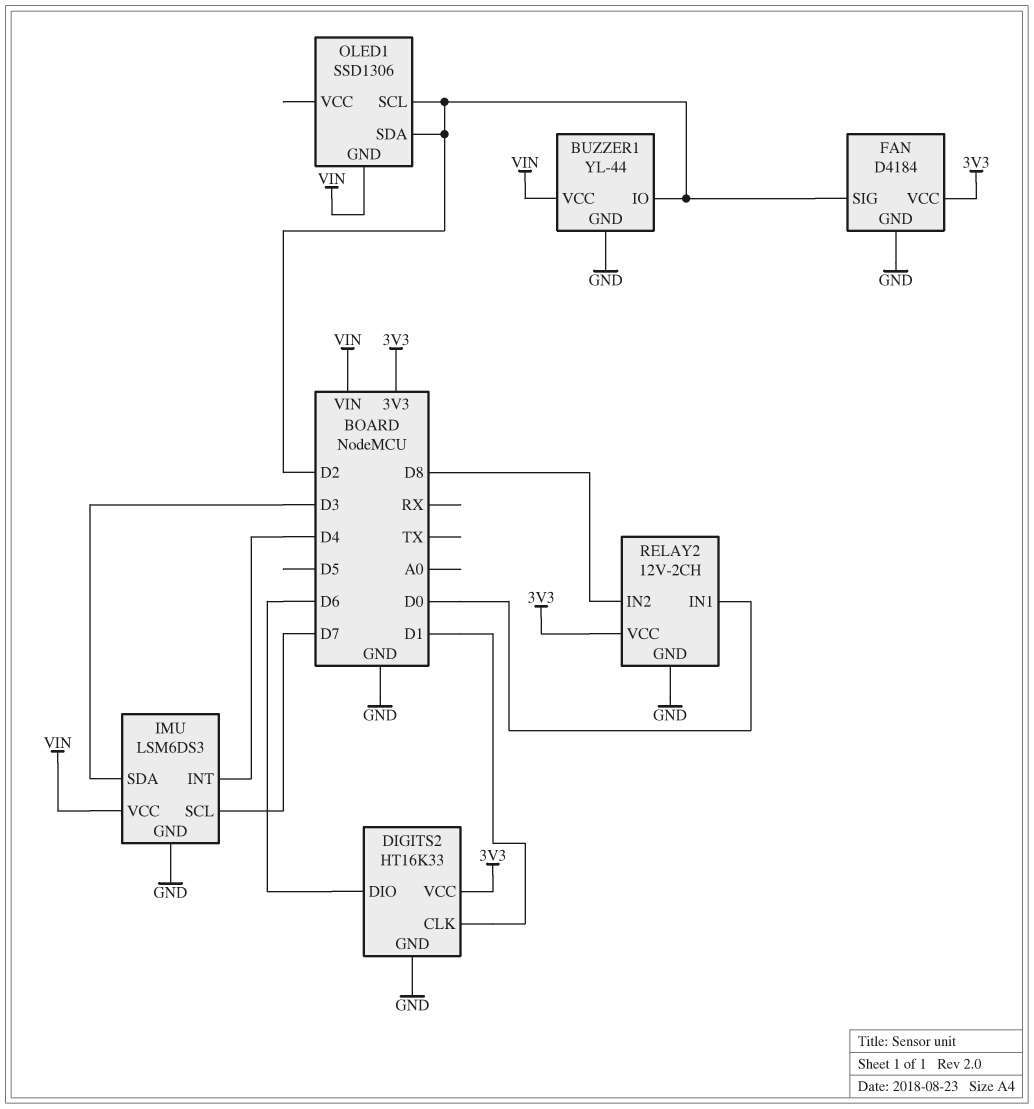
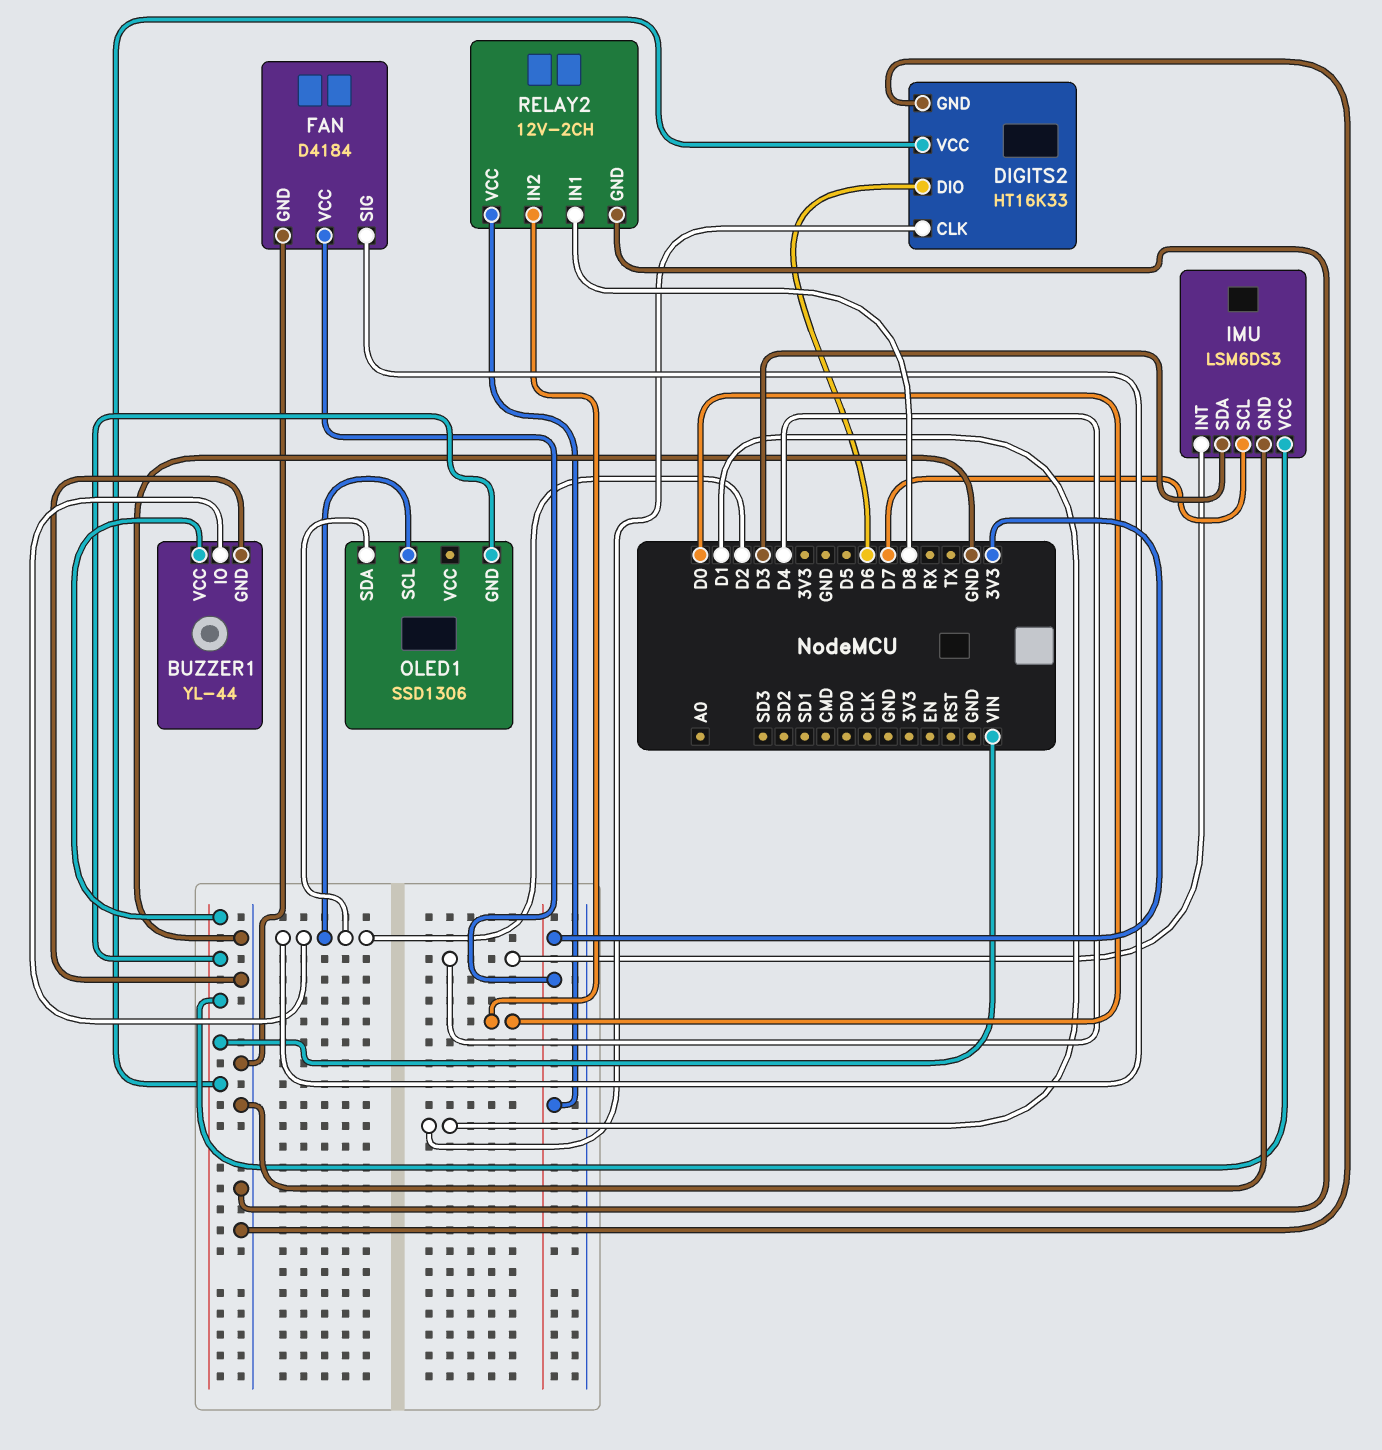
DIGITS2 pin VCC: 3V3 -> VIN
RELAY2 pin IN1: D0 -> D8
RELAY2 pin IN2: D8 -> D0

